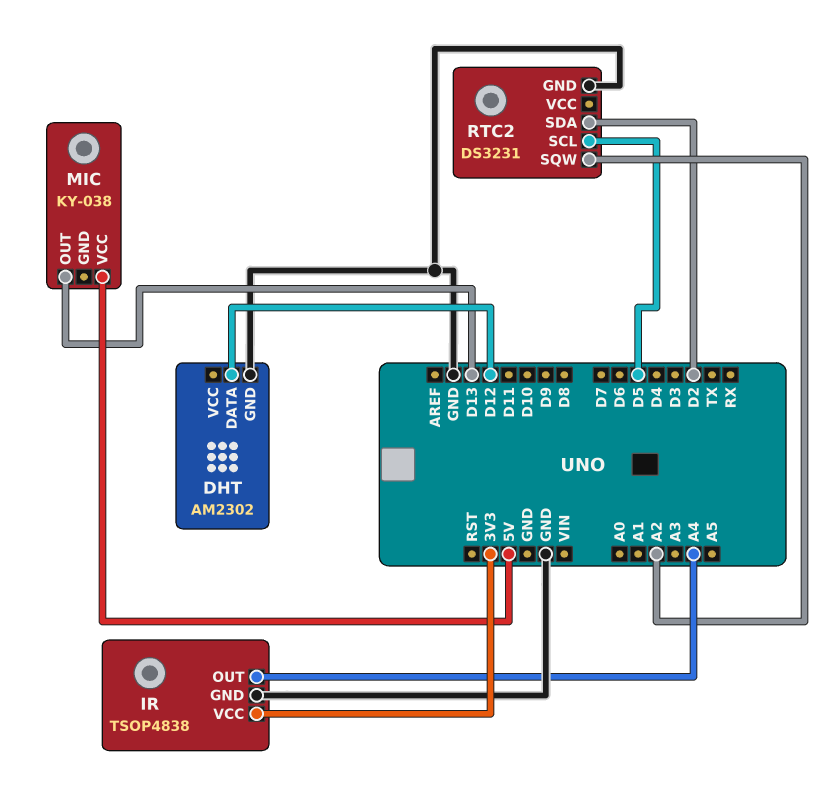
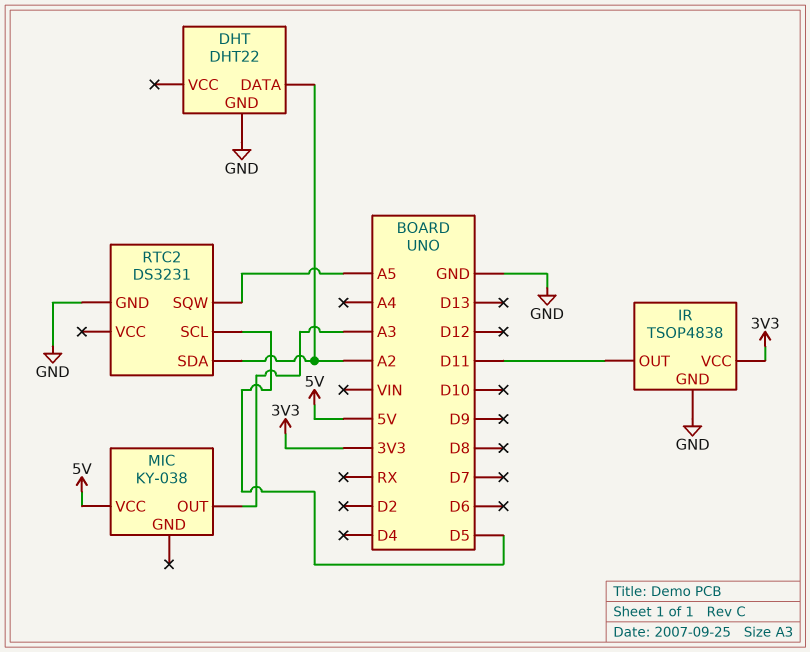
DHT: AM2302 -> DHT22
DHT pin DATA: D12 -> A2
IR pin OUT: A4 -> D11
MIC pin OUT: D13 -> A3
RTC2 pin SDA: D2 -> A2
RTC2 pin SQW: A2 -> A5

